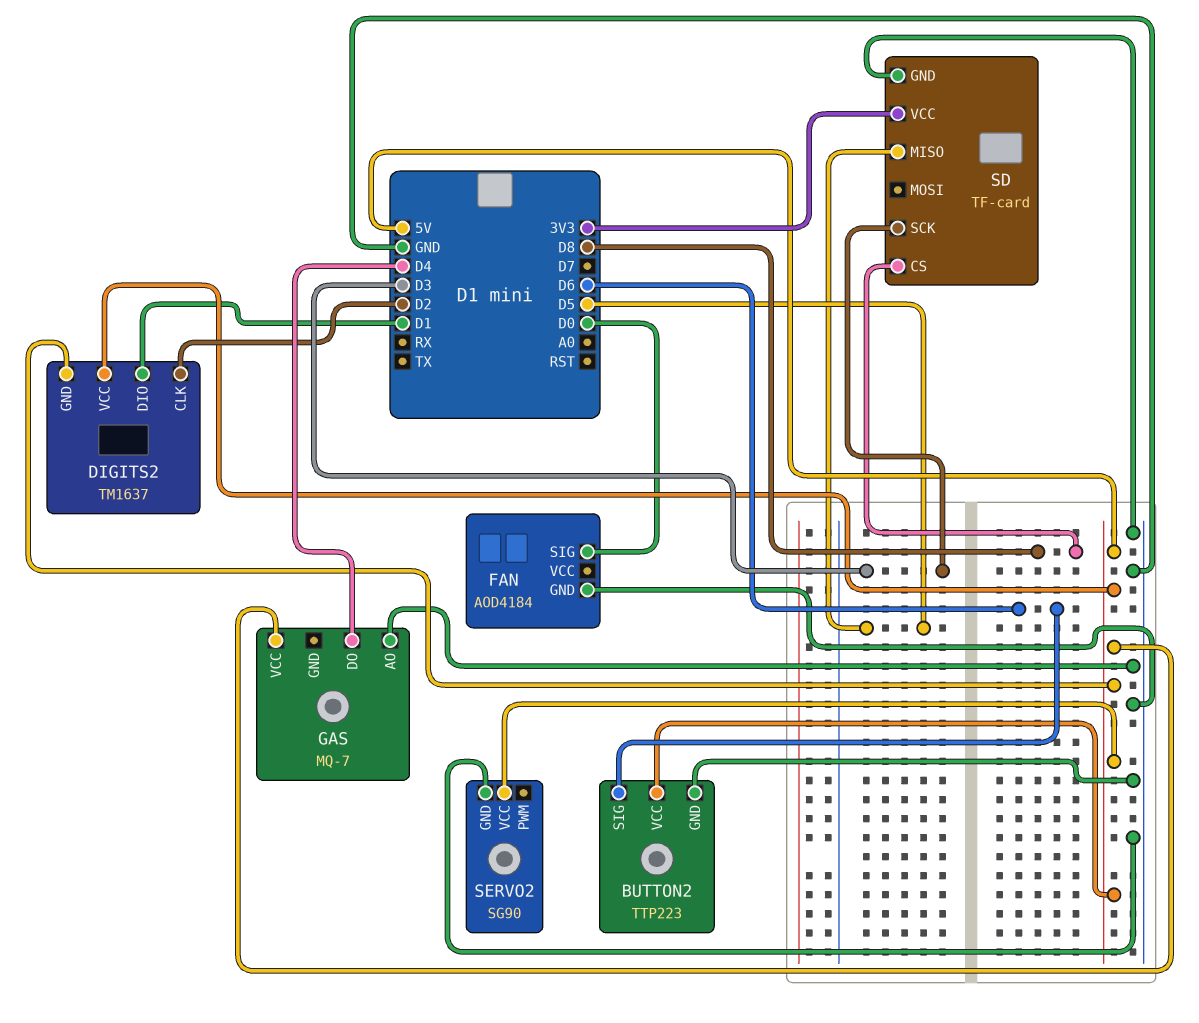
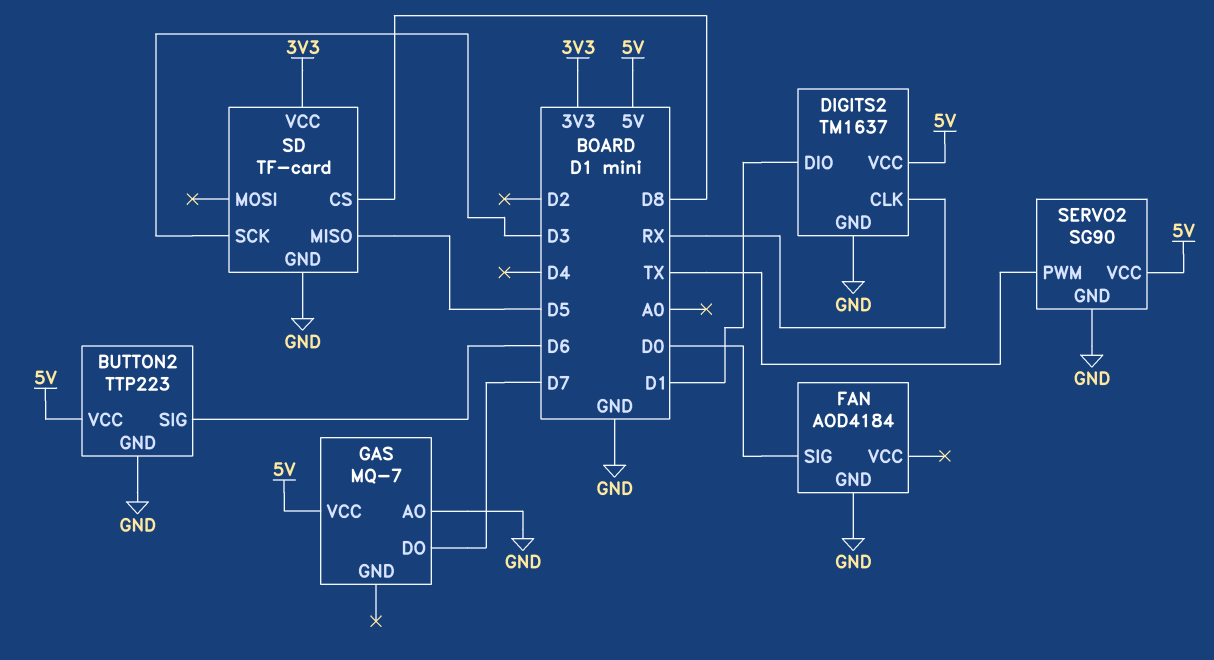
DIGITS2 pin CLK: D2 -> RX
DIGITS2 pin GND: 5V -> GND
GAS pin DO: D4 -> D7
SERVO2 pin PWM: none -> TX

